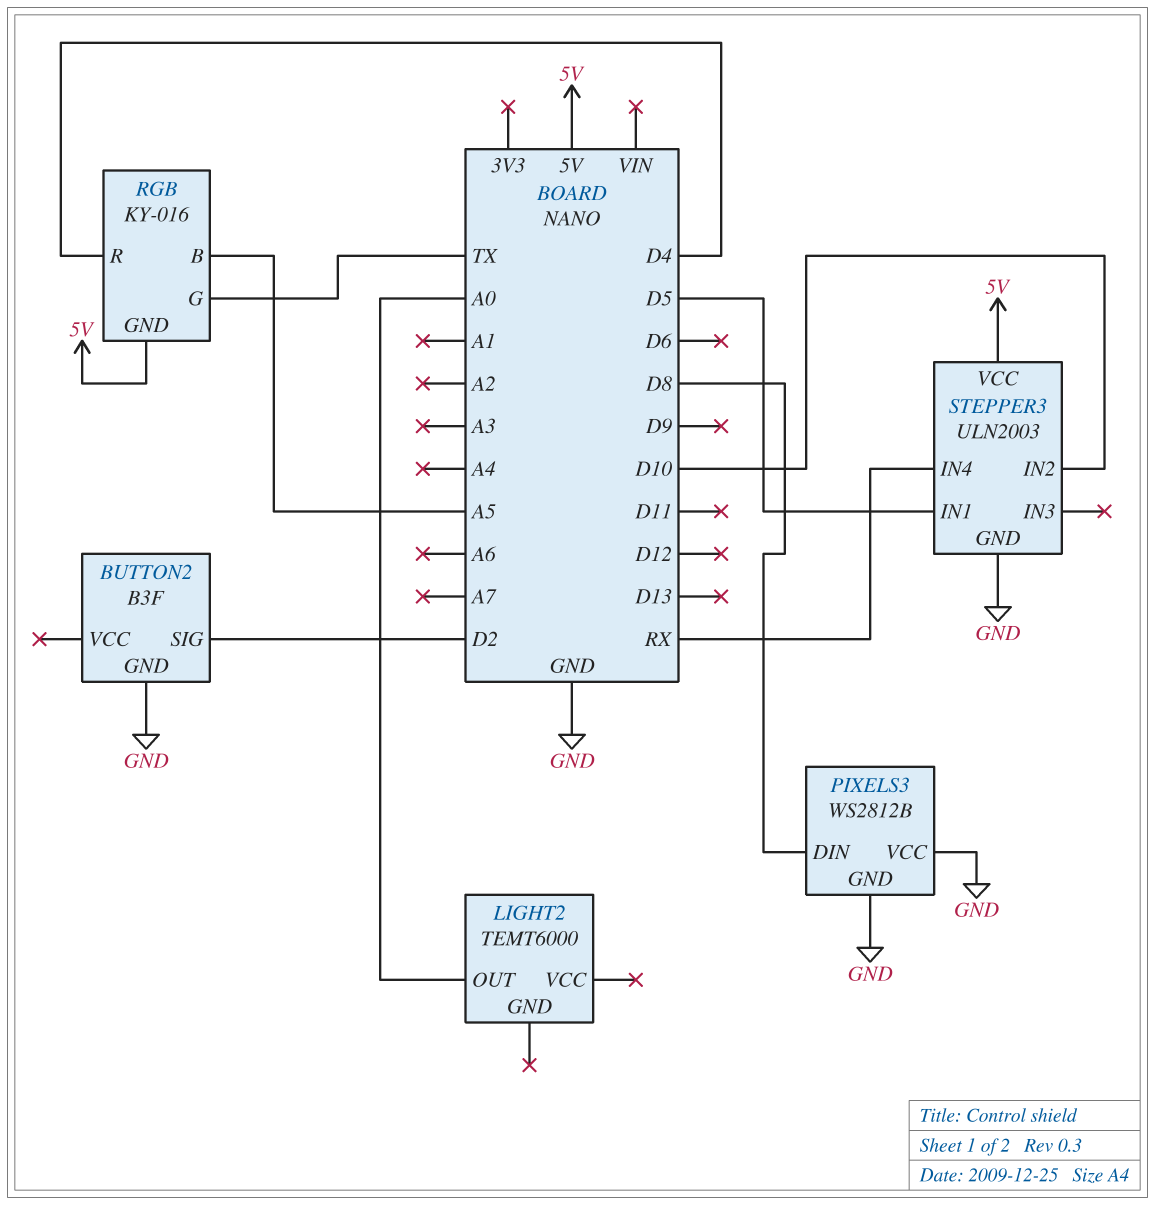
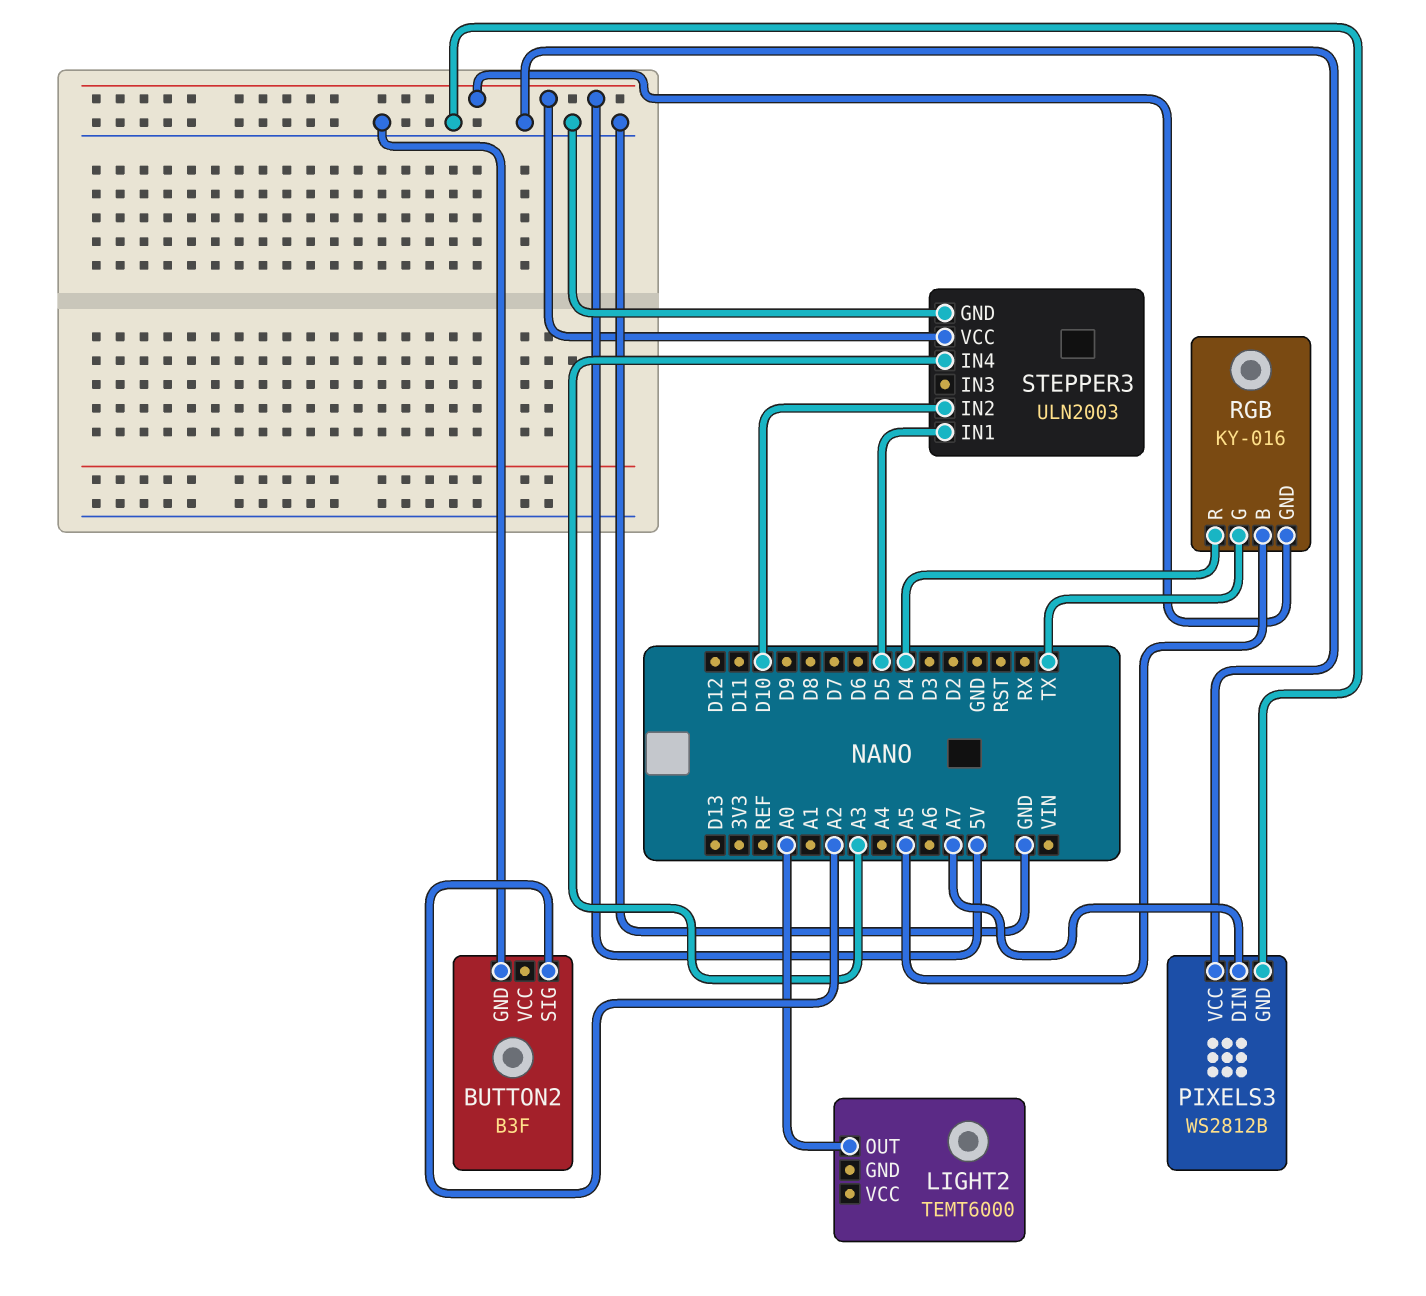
BUTTON2 pin SIG: D2 -> A2
PIXELS3 pin DIN: D8 -> A7
STEPPER3 pin IN4: RX -> A3

